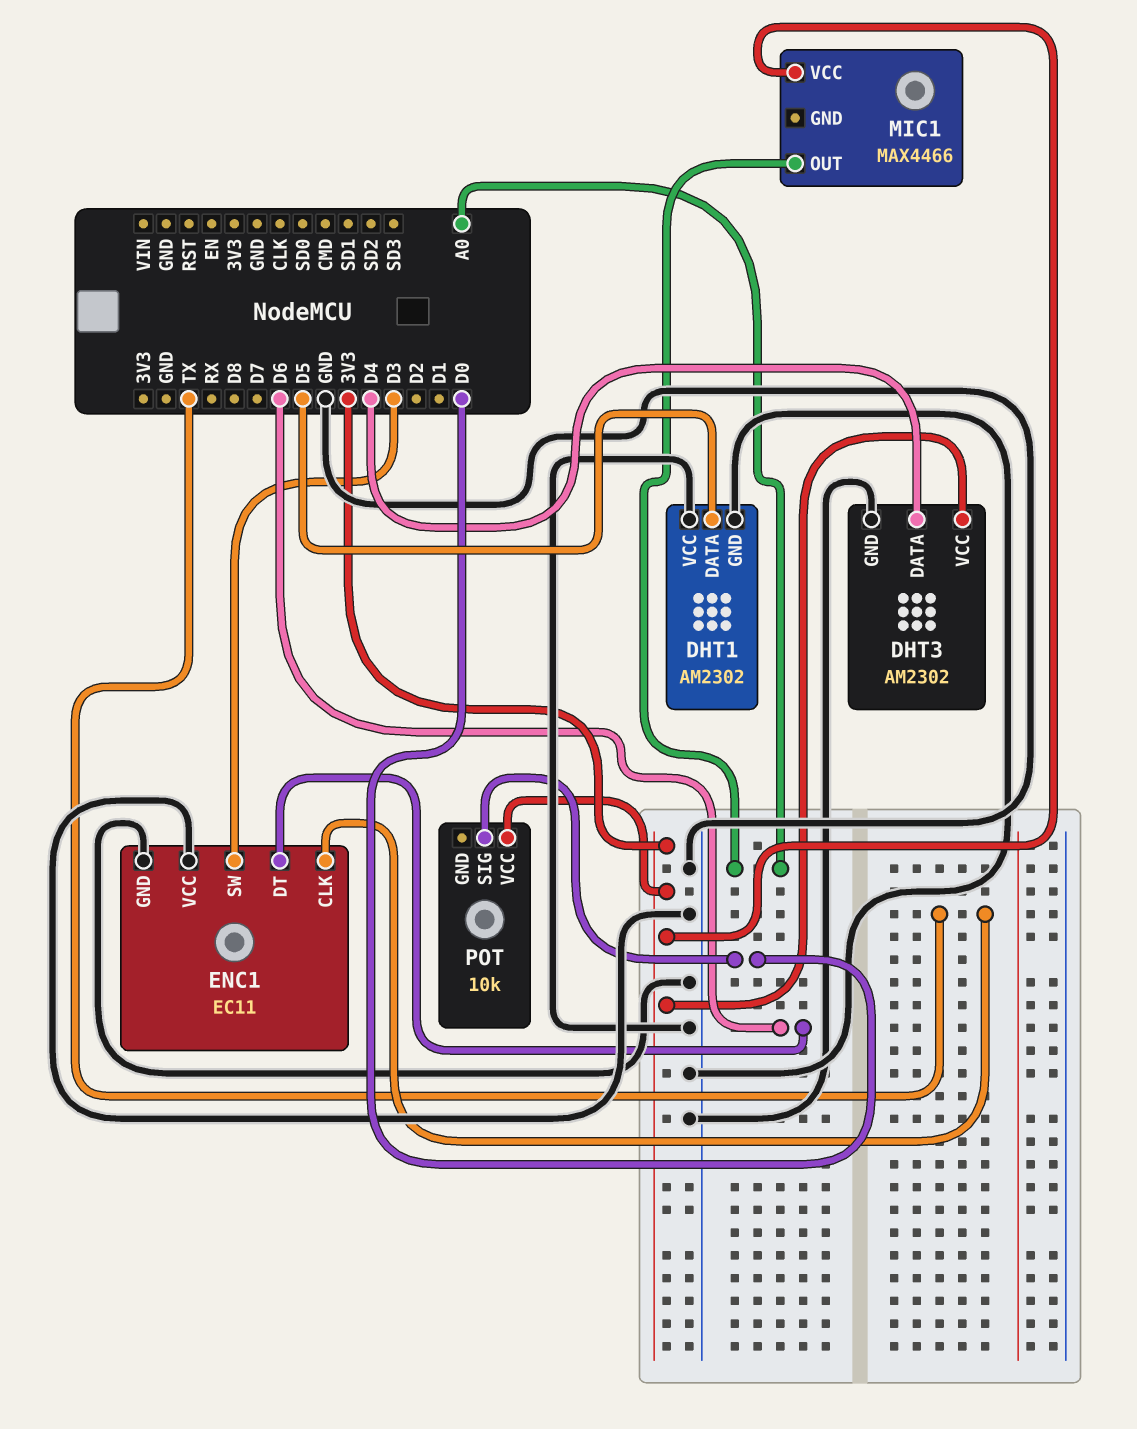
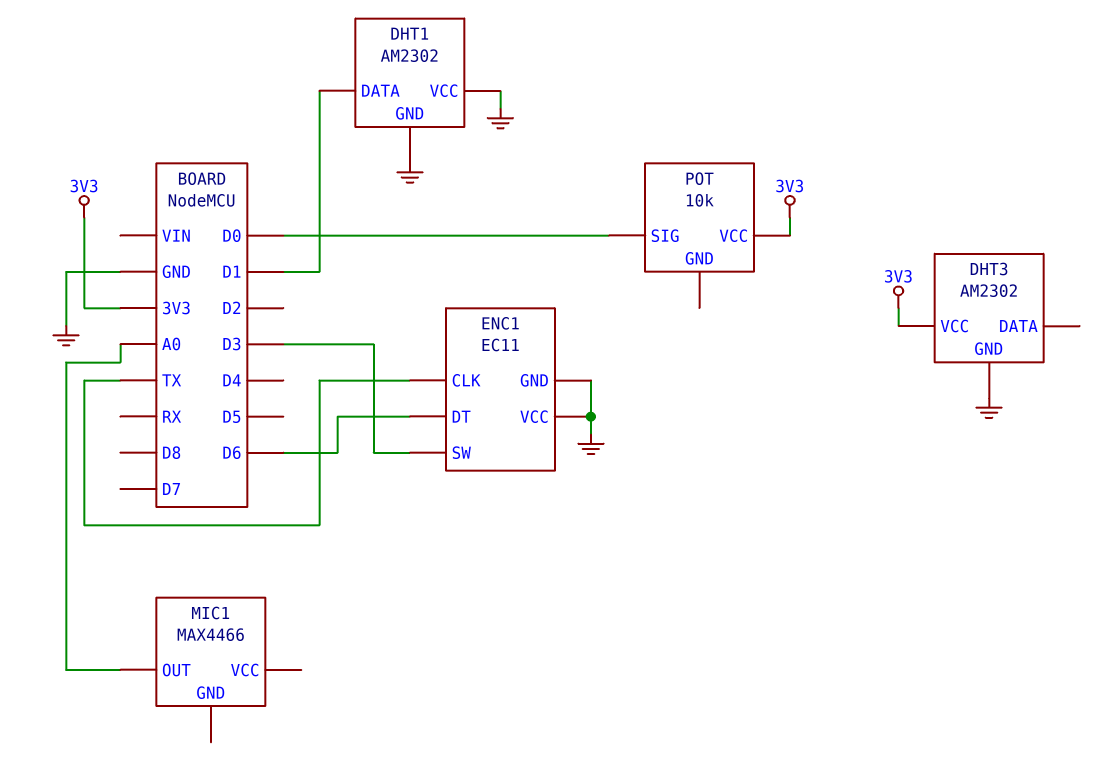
DHT1 pin DATA: D5 -> D1
DHT3 pin DATA: D4 -> none
MIC1 pin VCC: 3V3 -> none

